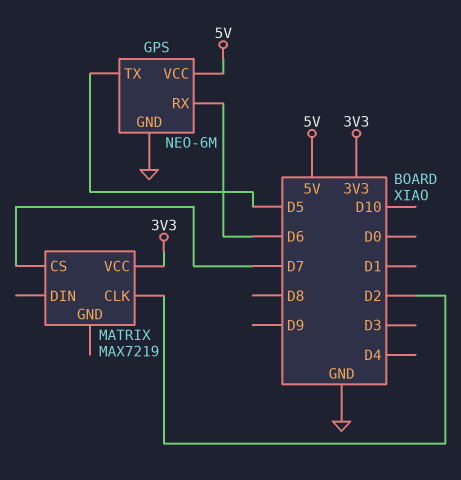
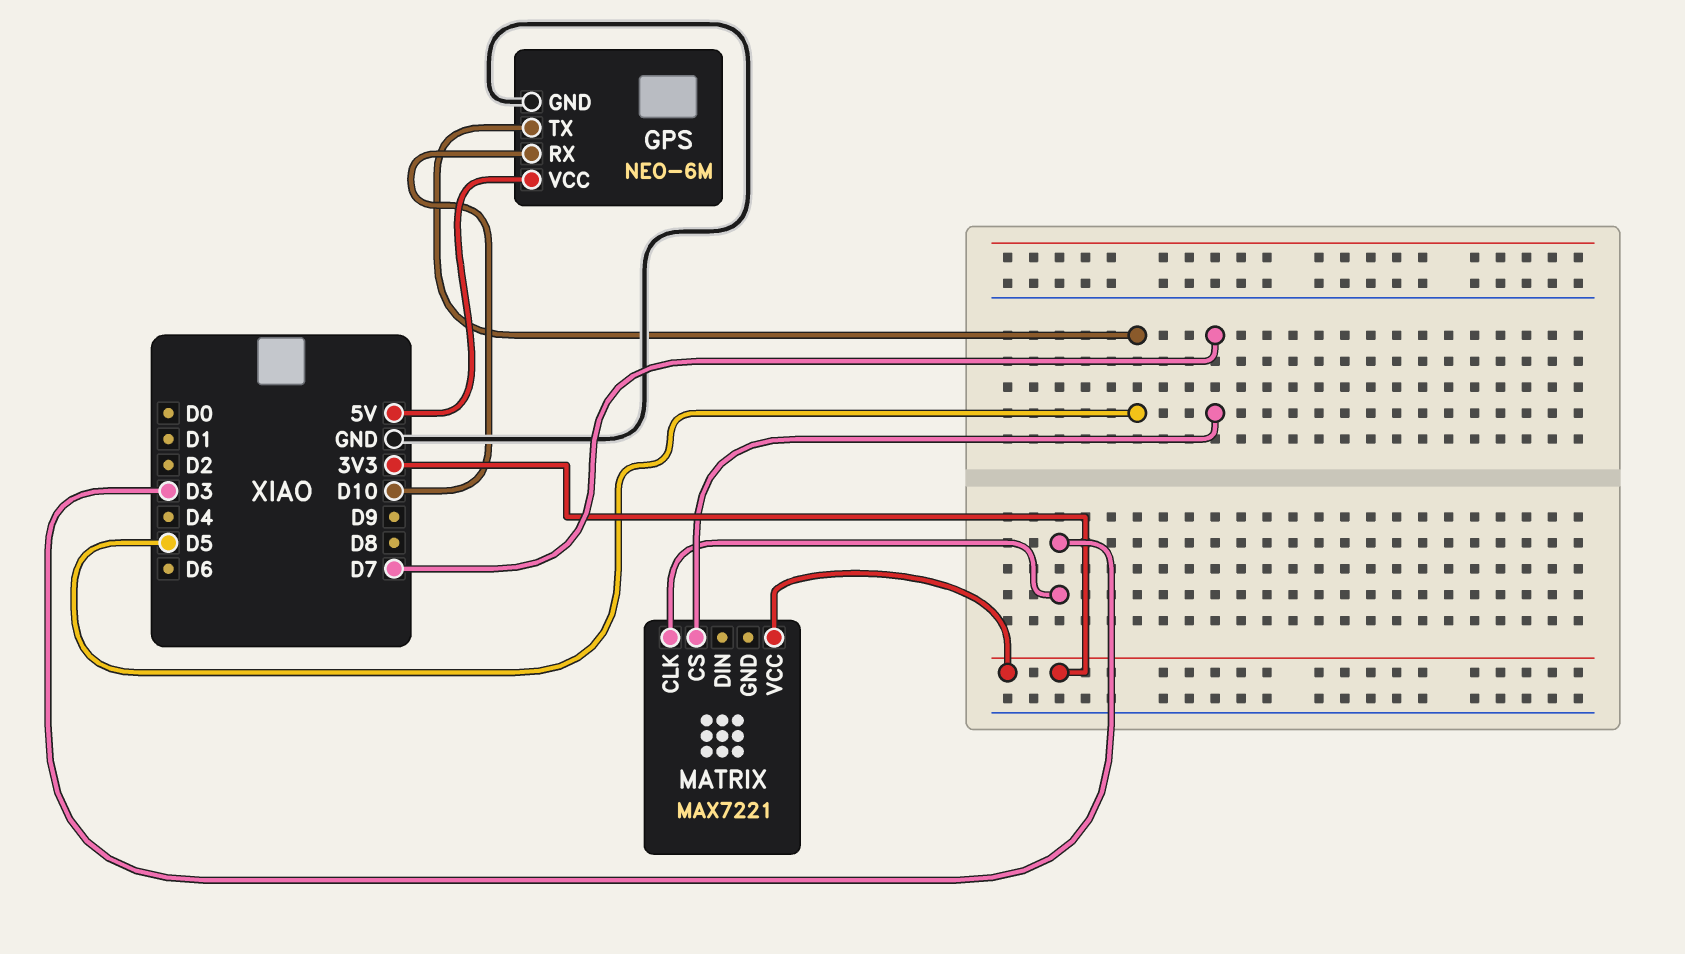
GPS pin RX: D6 -> D10
MATRIX: MAX7219 -> MAX7221
MATRIX pin CLK: D2 -> D3

